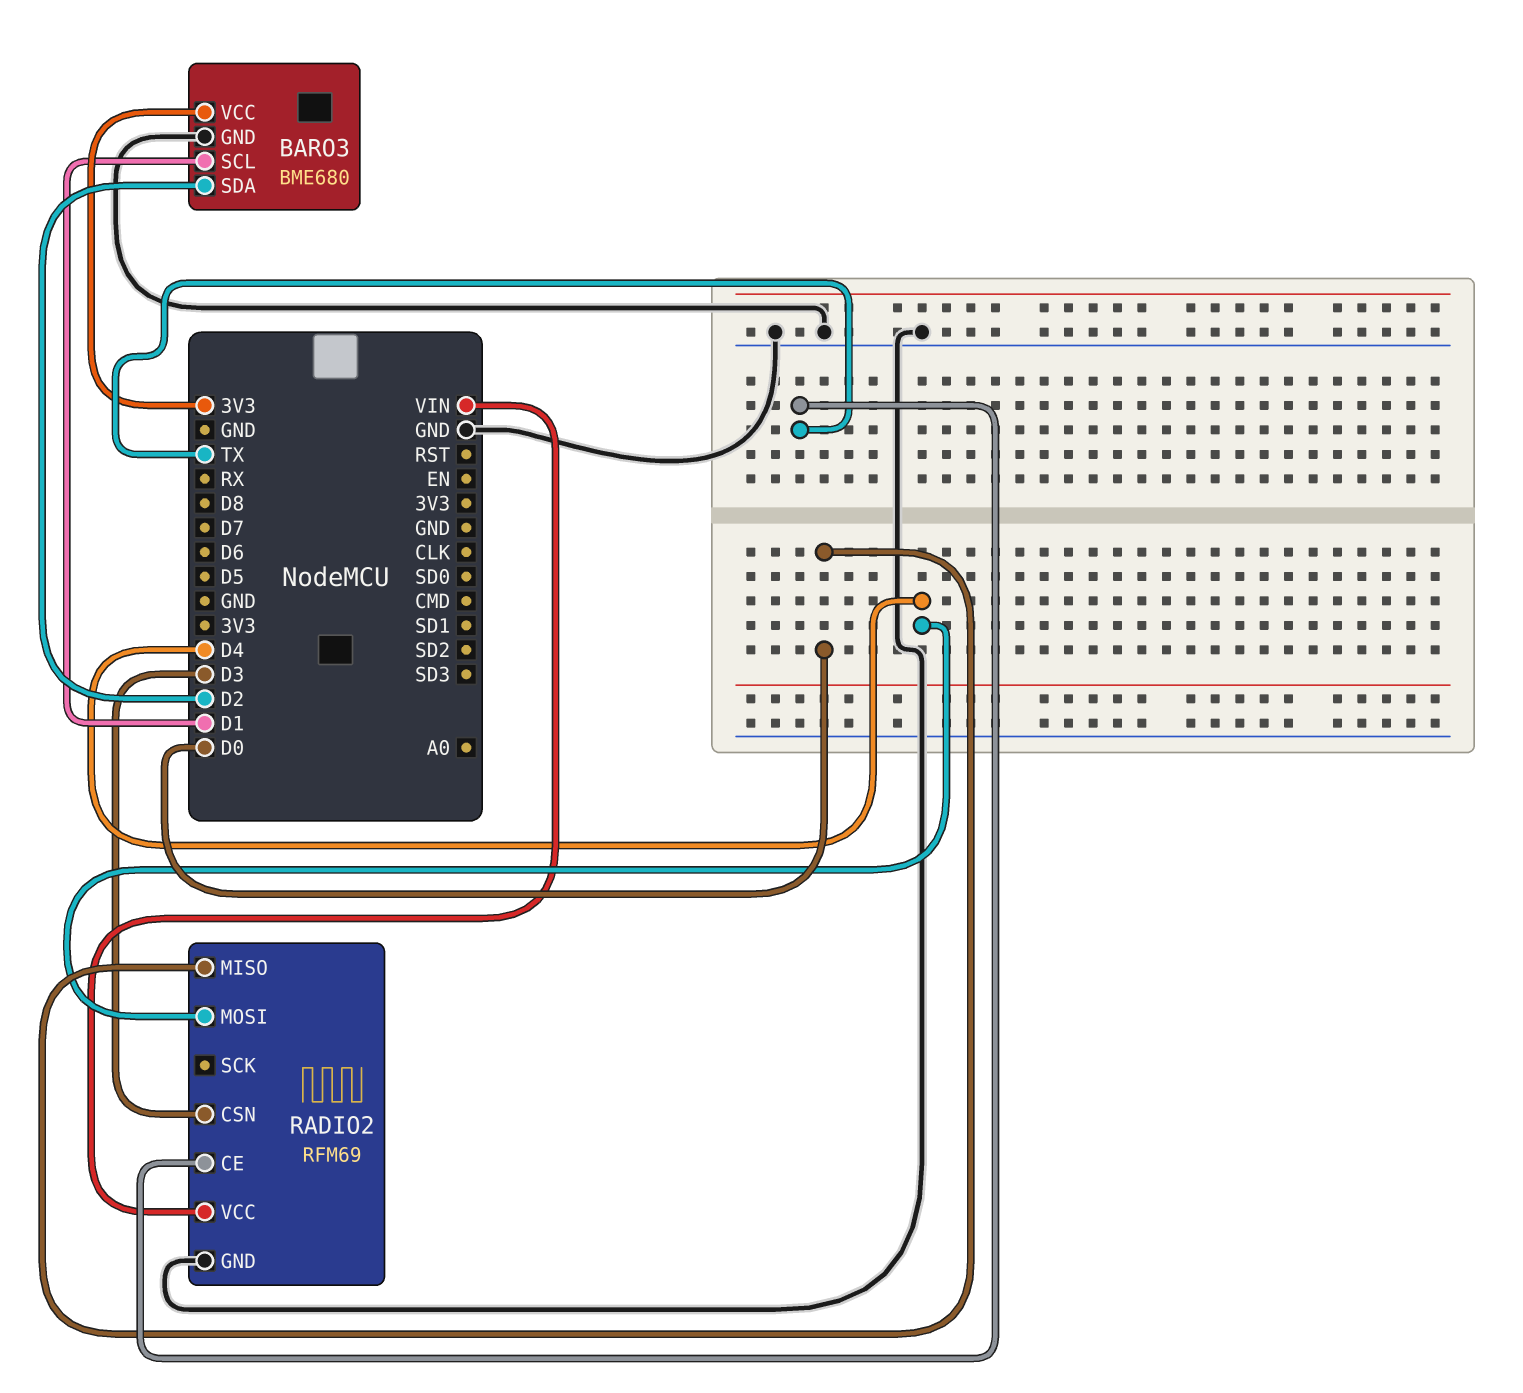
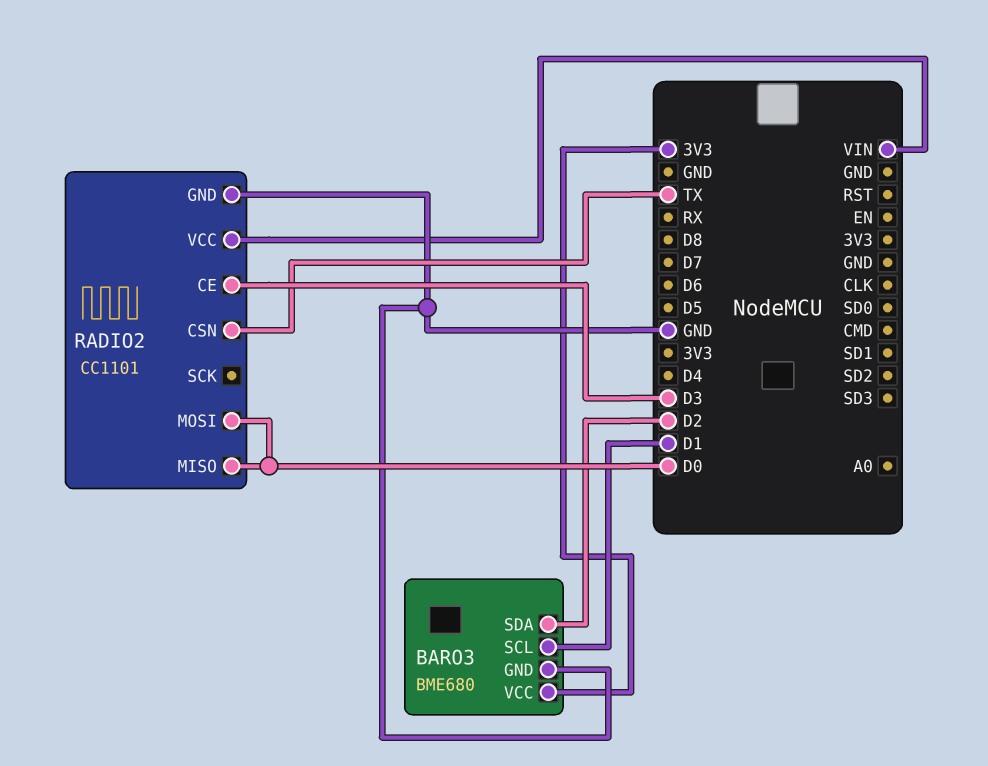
RADIO2: RFM69 -> CC1101
RADIO2 pin CE: TX -> D3
RADIO2 pin CSN: D3 -> TX
RADIO2 pin MOSI: D4 -> D0

